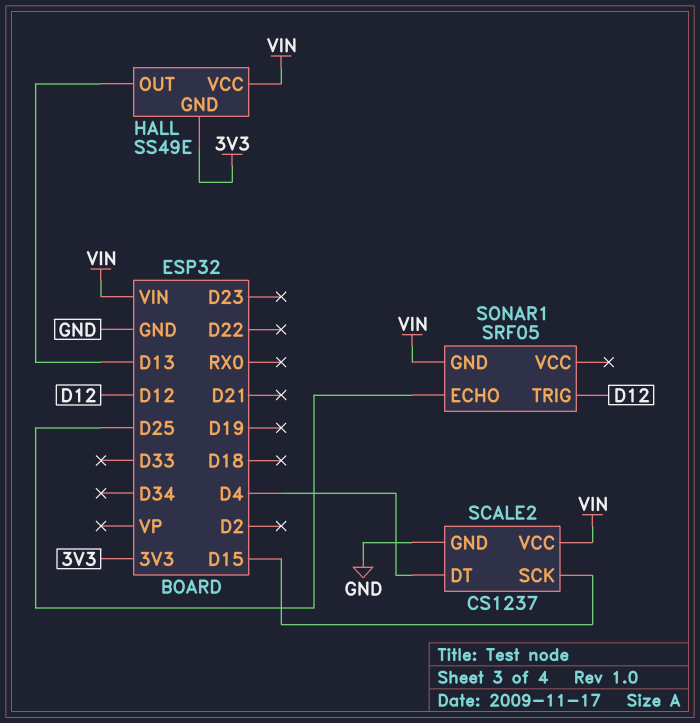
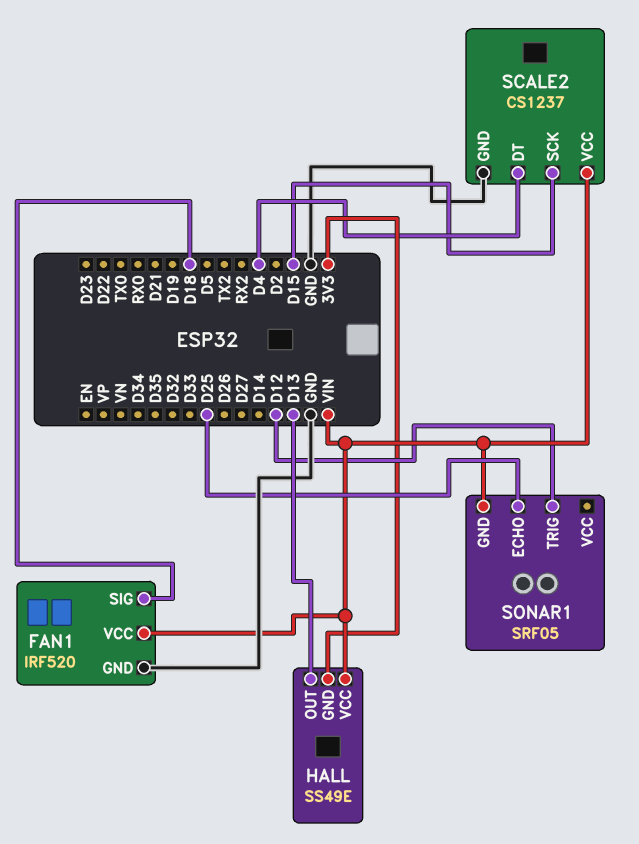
FAN1: none -> IRF520
FAN1 pin GND: none -> GND
FAN1 pin SIG: none -> D18
FAN1 pin VCC: none -> VIN

